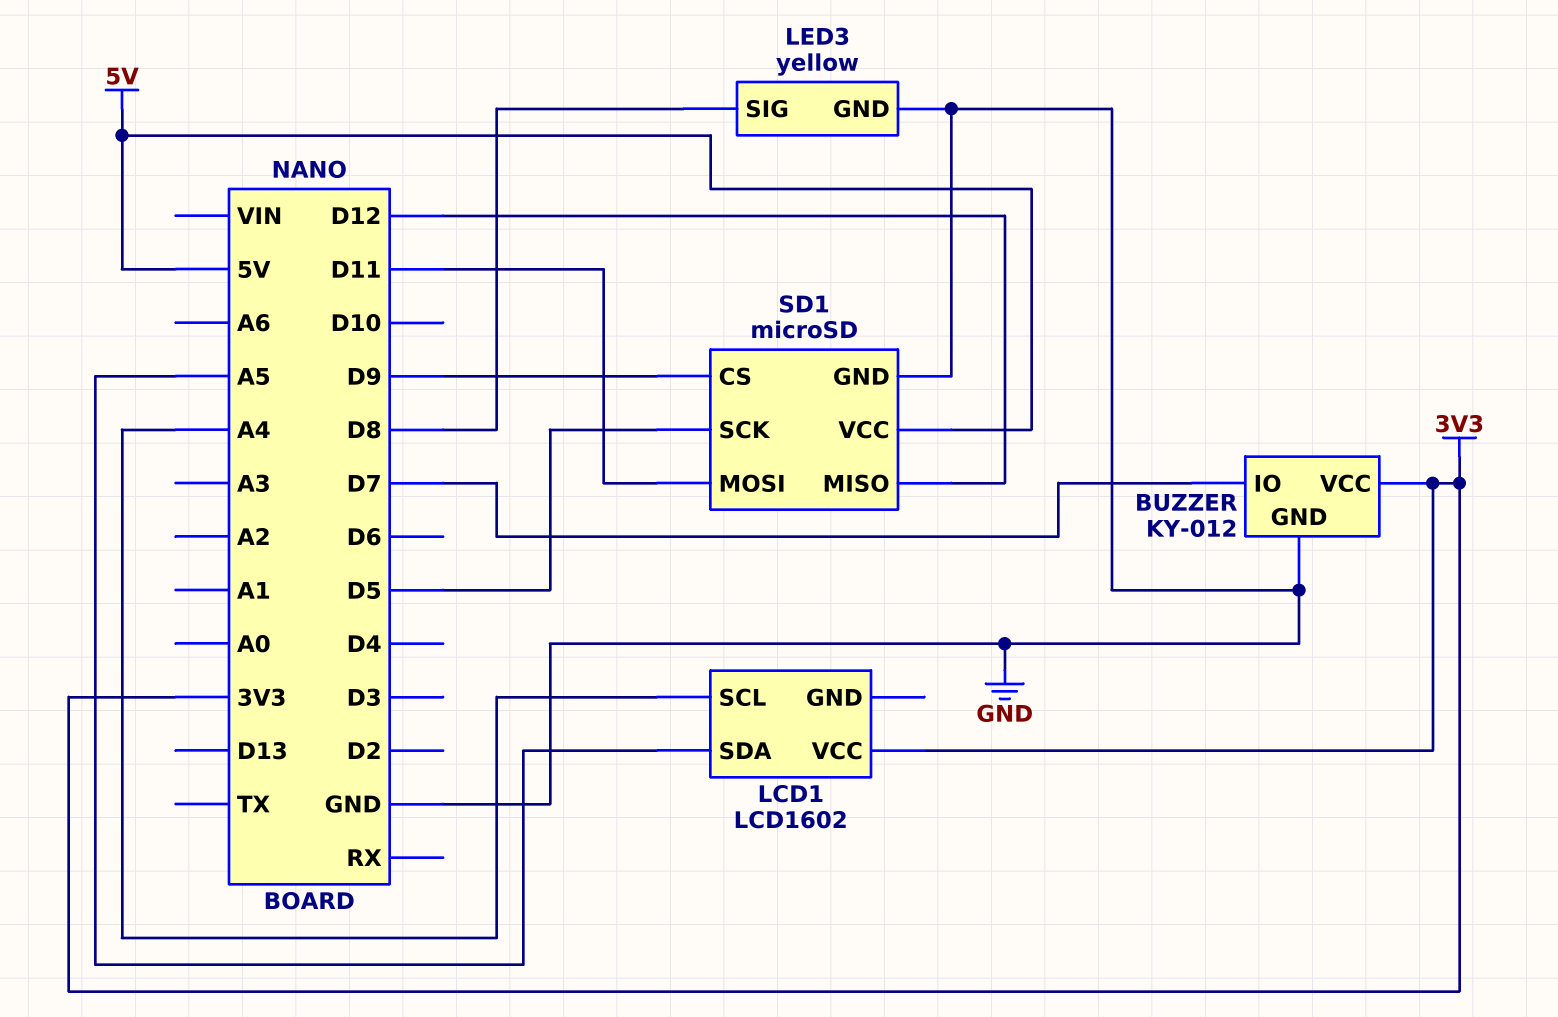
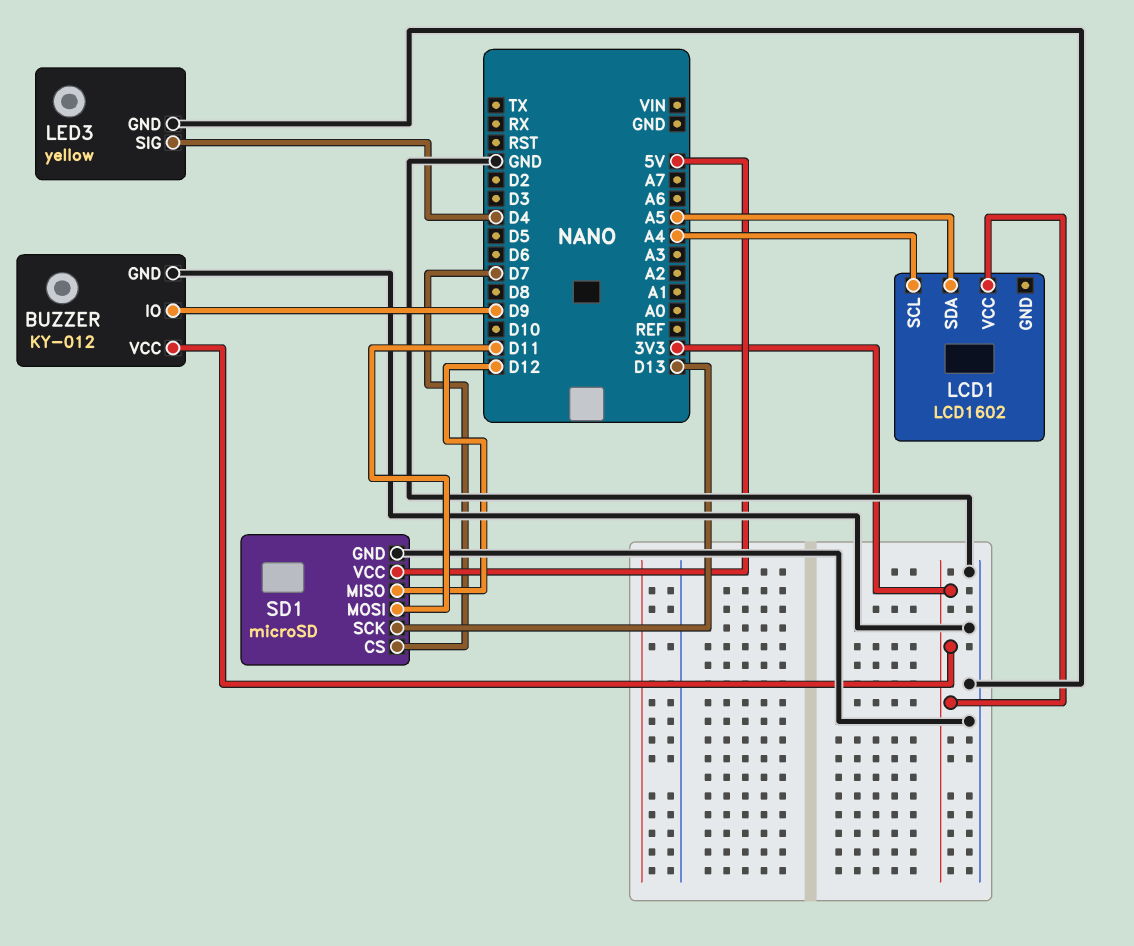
BUZZER pin IO: D7 -> D9
LED3 pin SIG: D8 -> D4
SD1 pin CS: D9 -> D7
SD1 pin SCK: D5 -> D13

